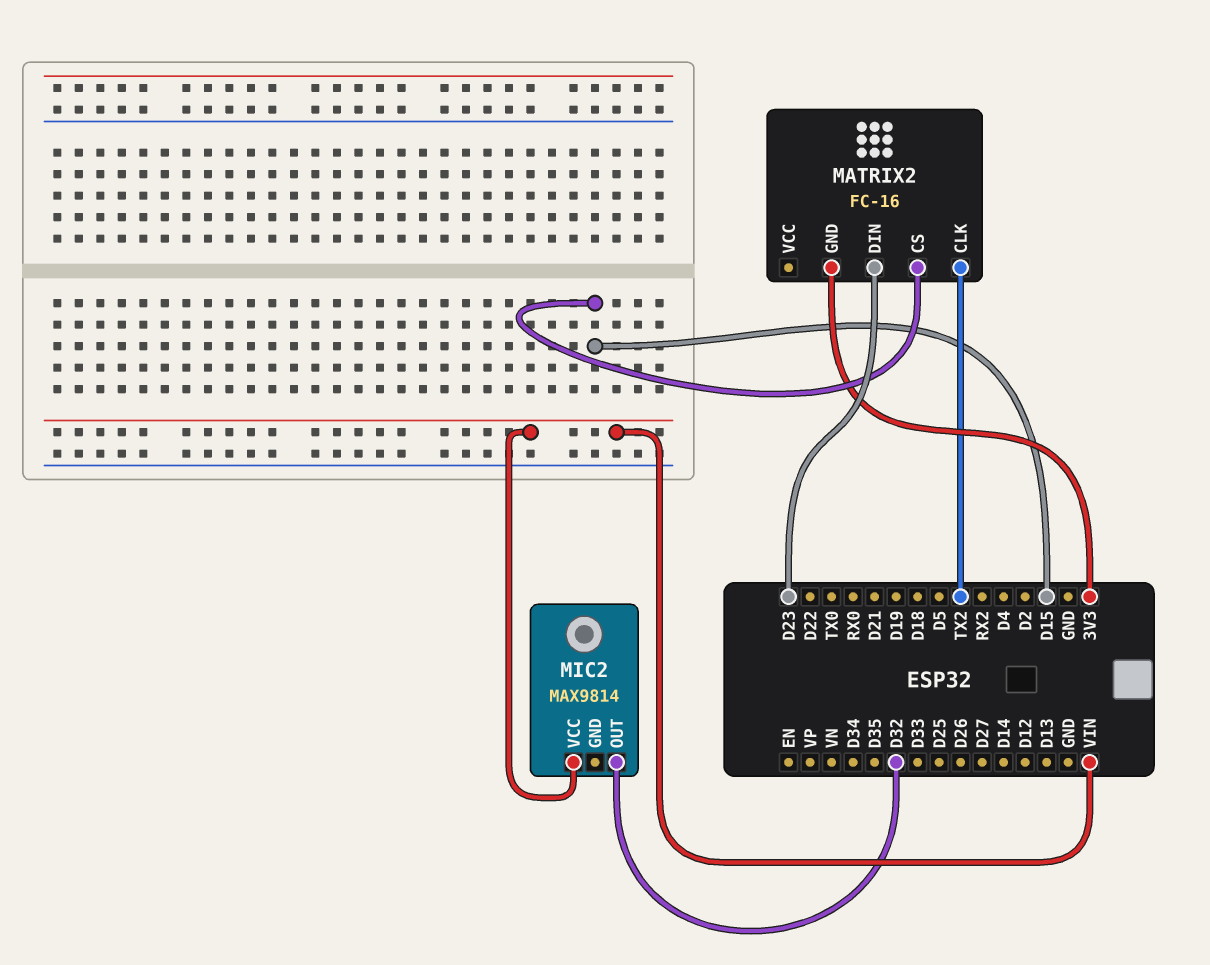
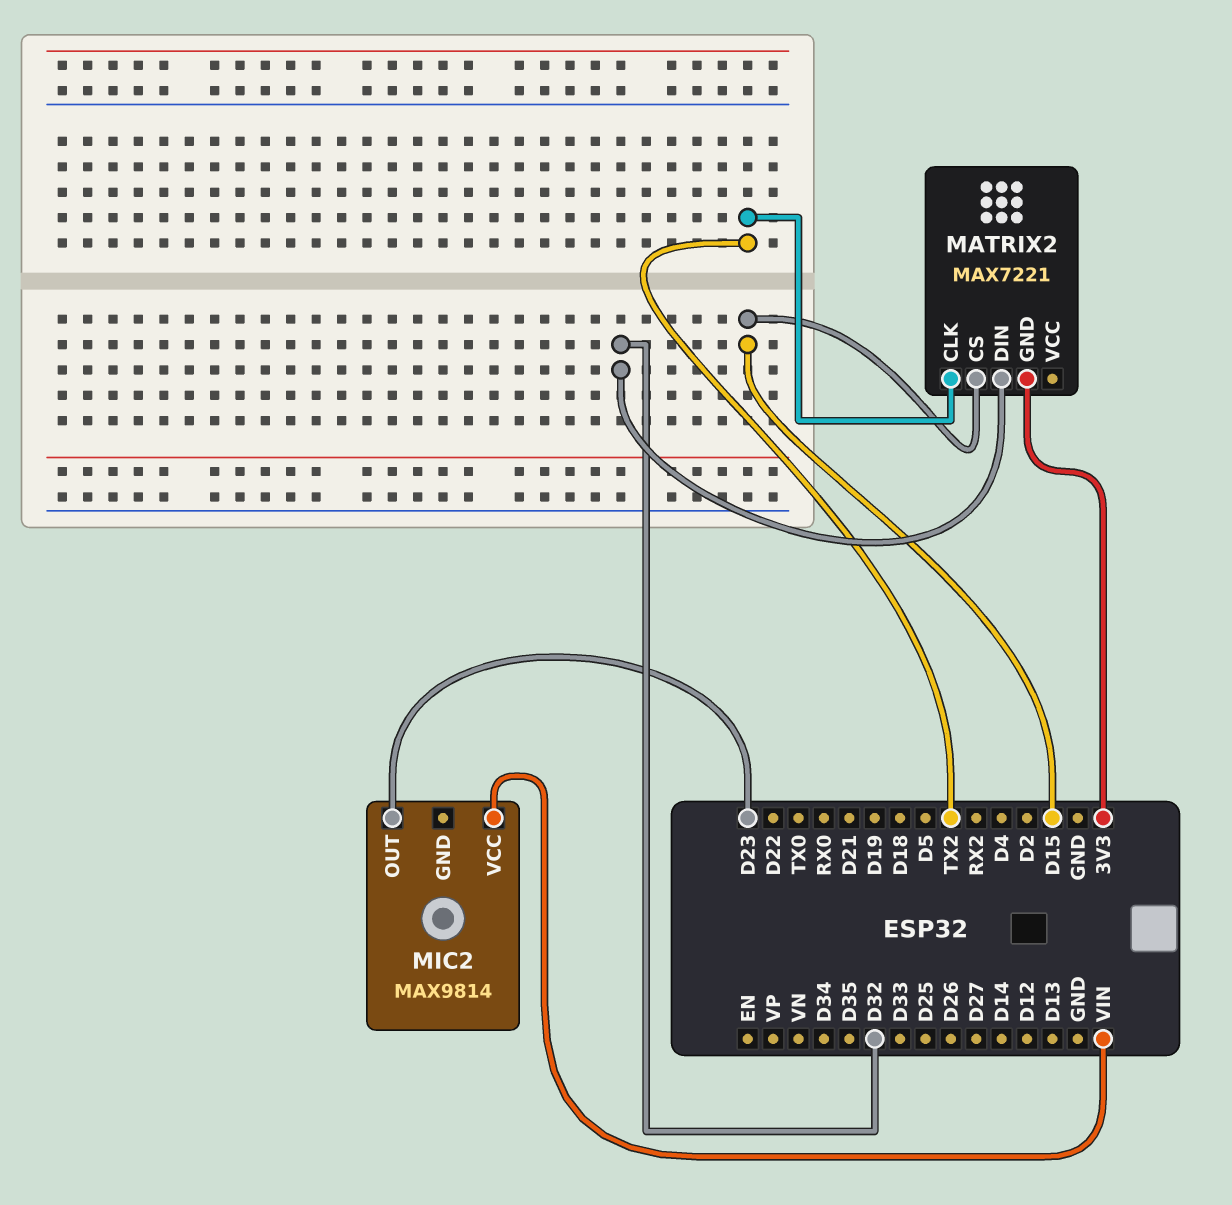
MATRIX2: FC-16 -> MAX7221
MATRIX2 pin DIN: D23 -> D32
MIC2 pin OUT: D32 -> D23

